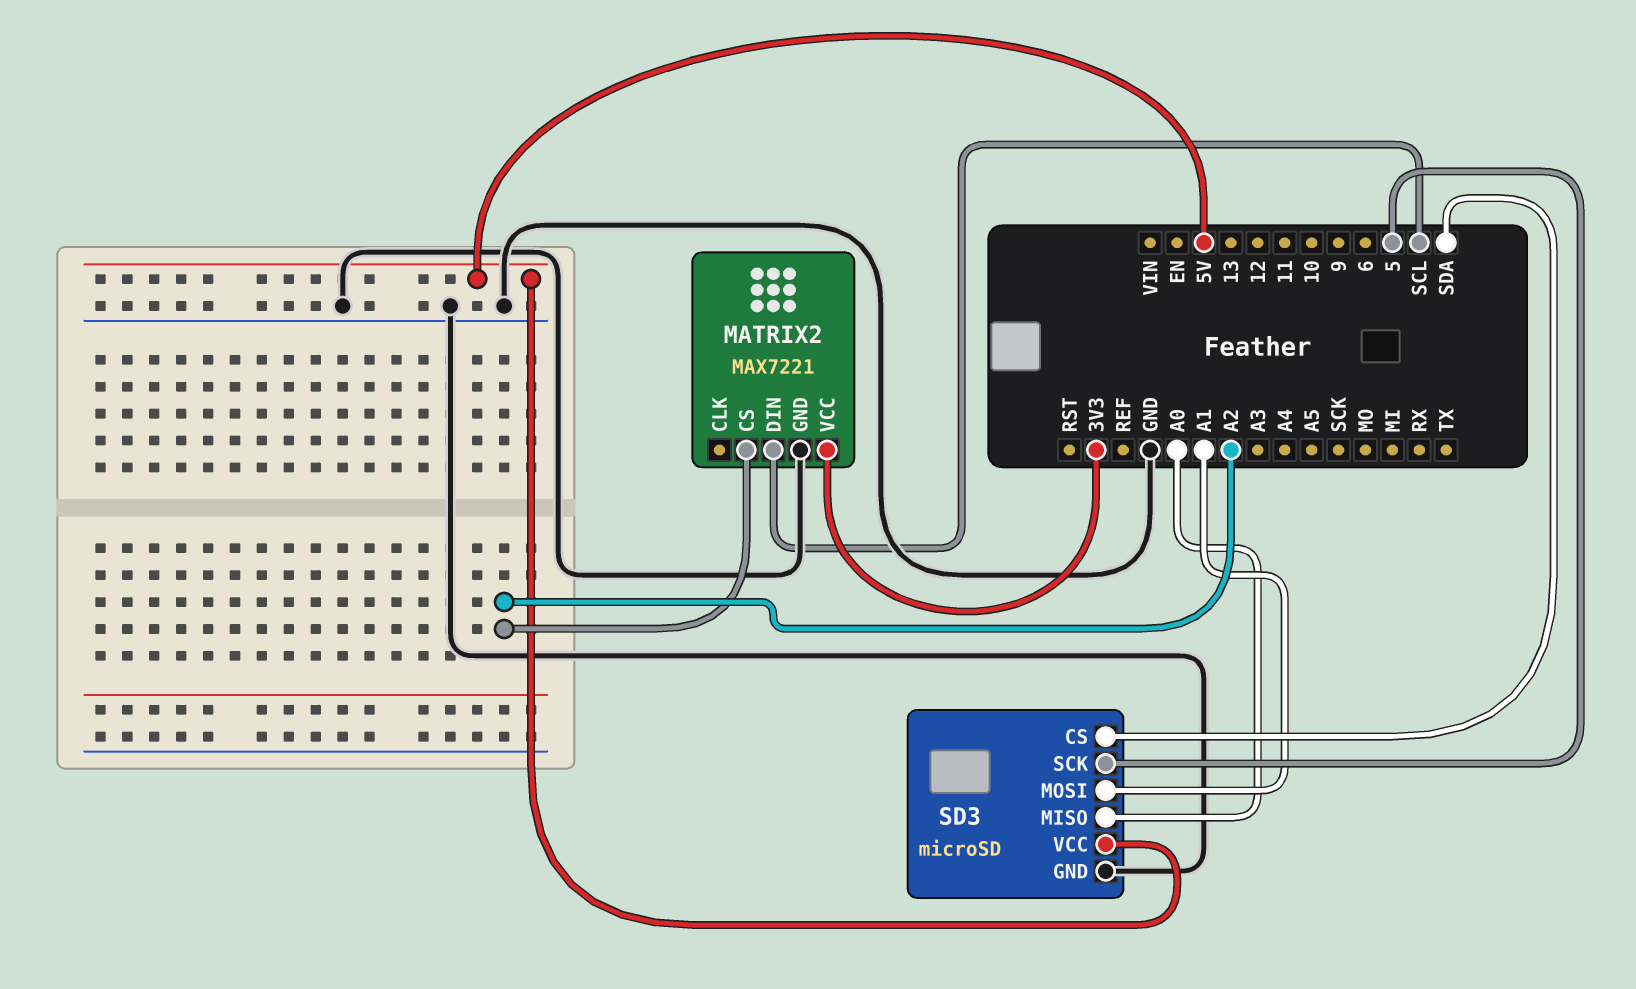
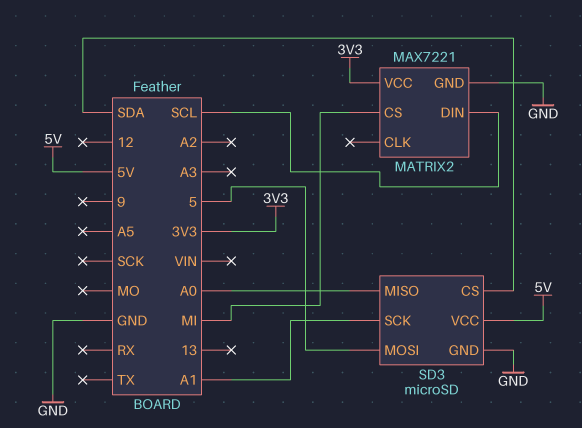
MATRIX2 pin CS: A2 -> MI
SD3 pin MOSI: A1 -> 5
SD3 pin SCK: 5 -> A1

